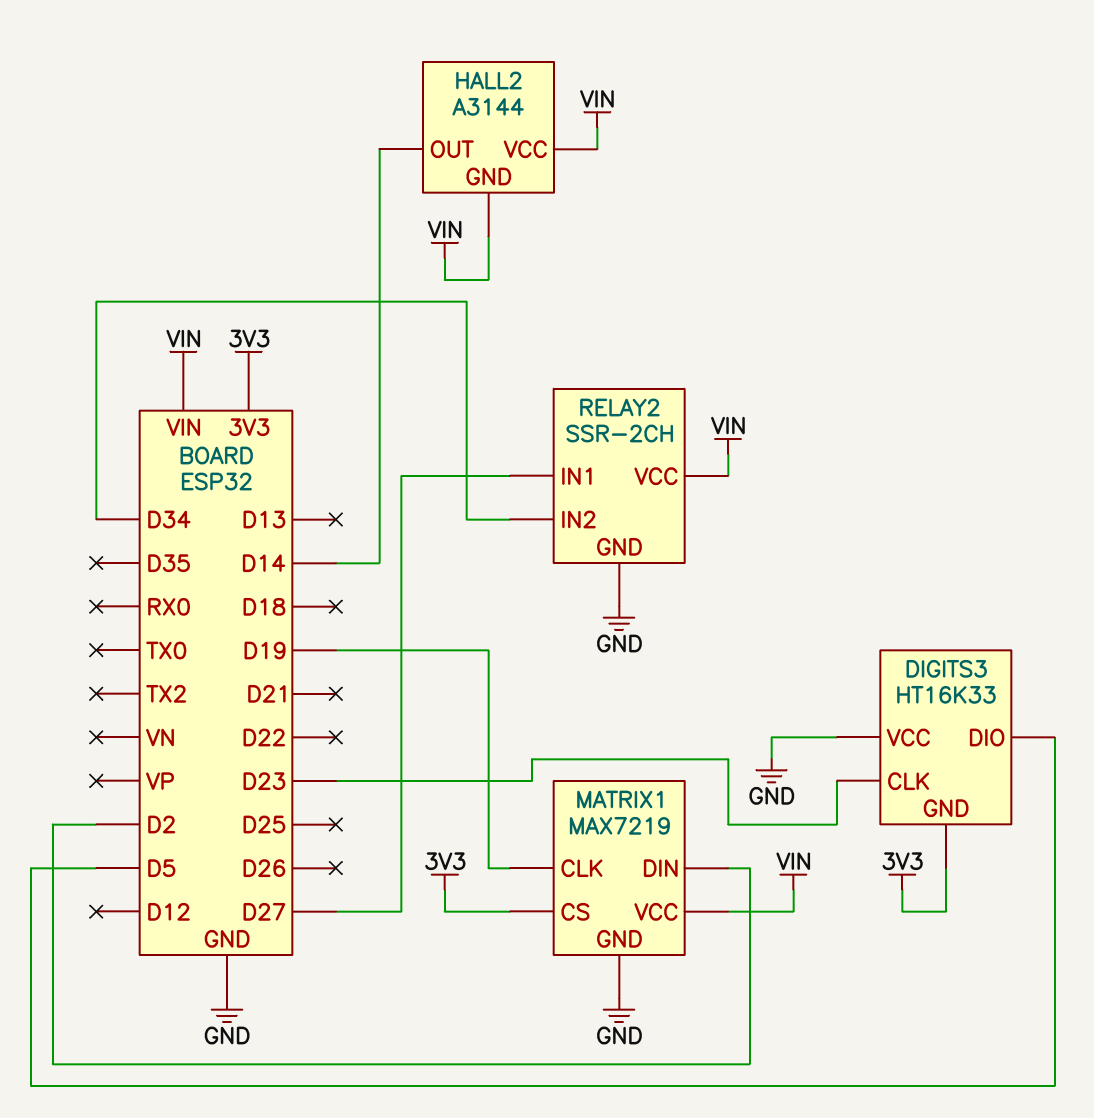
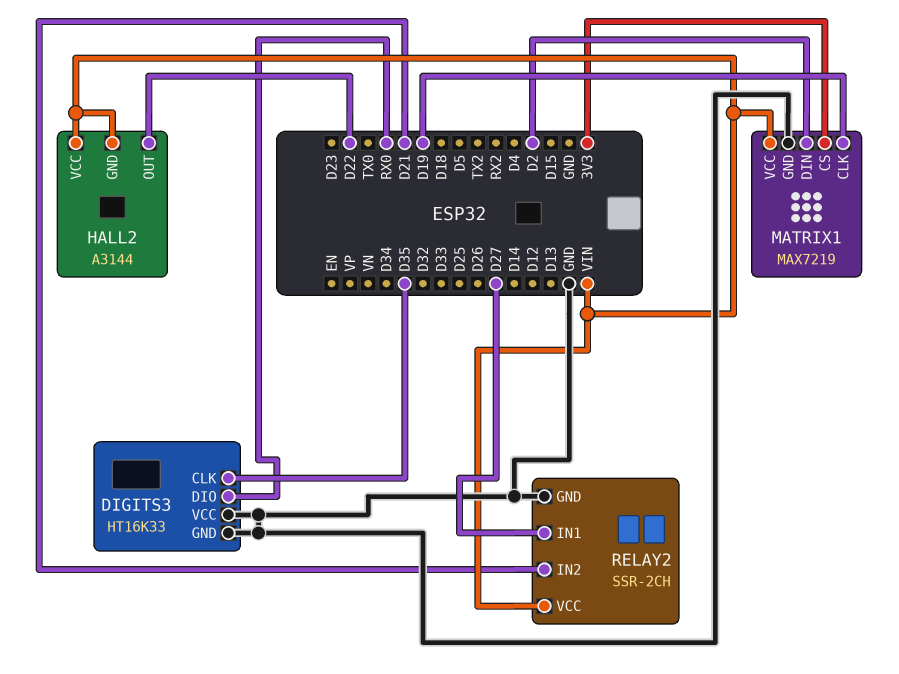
DIGITS3 pin CLK: D23 -> D35
DIGITS3 pin DIO: D5 -> RX0
DIGITS3 pin GND: 3V3 -> GND
HALL2 pin OUT: D14 -> D22
RELAY2 pin IN2: D34 -> D21

